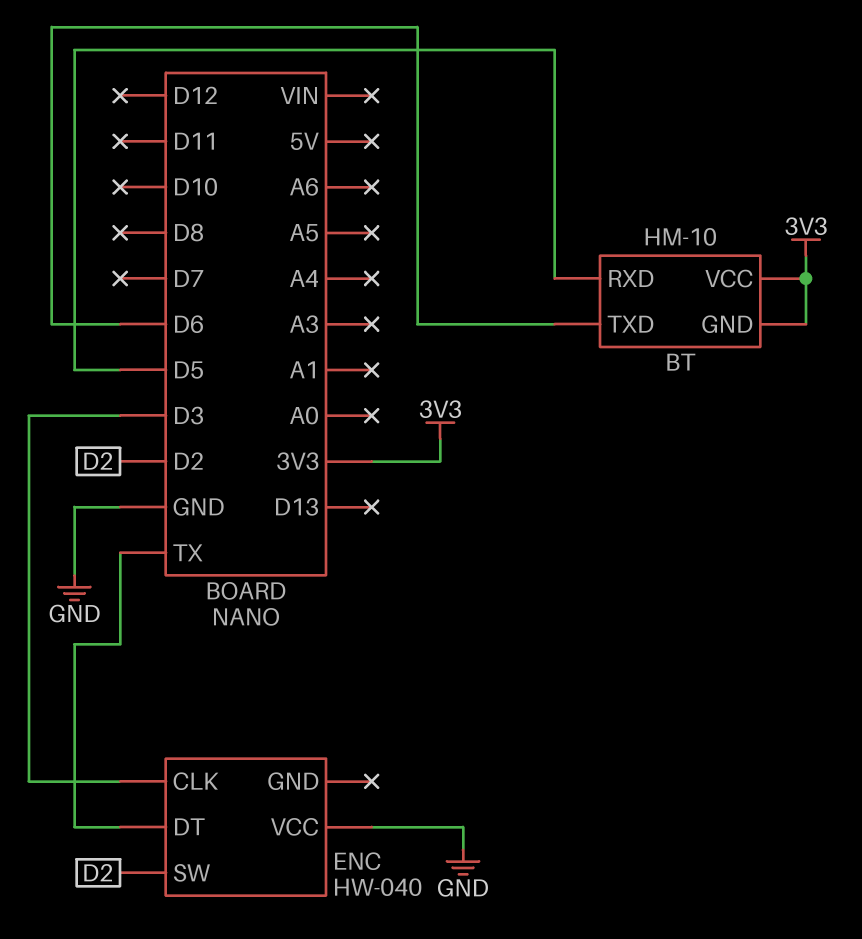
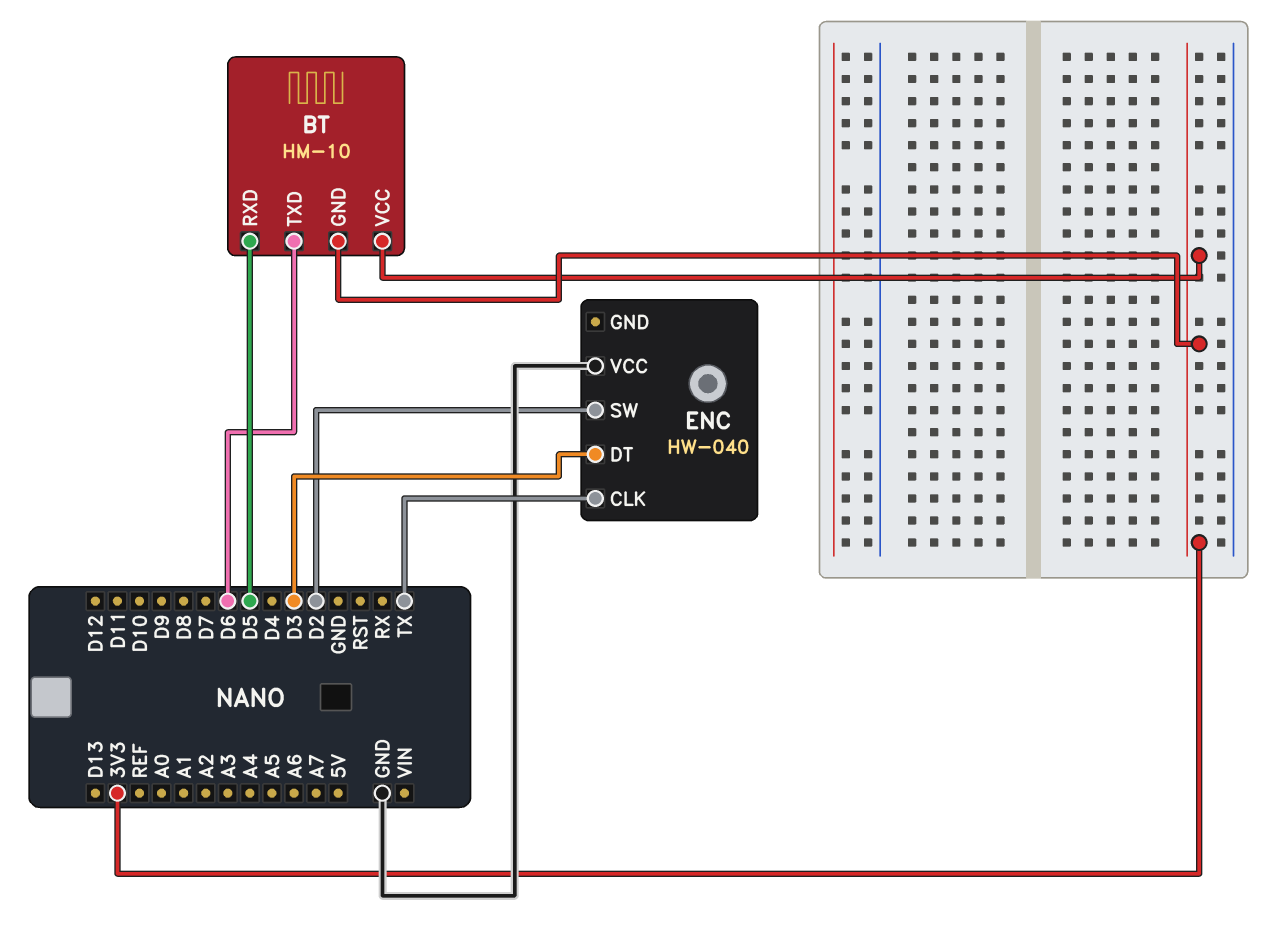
ENC pin CLK: D3 -> TX
ENC pin DT: TX -> D3

